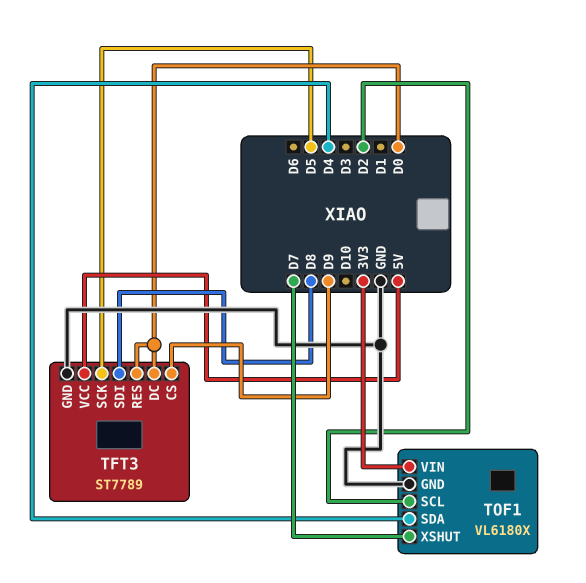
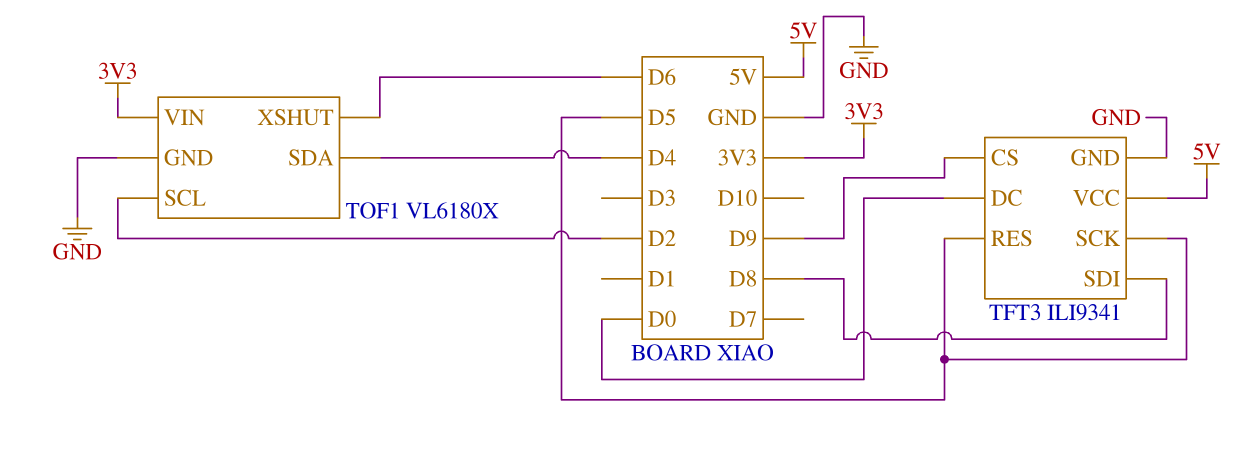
TFT3: ST7789 -> ILI9341
TFT3 pin RES: D0 -> D5
TOF1 pin XSHUT: D7 -> D6

